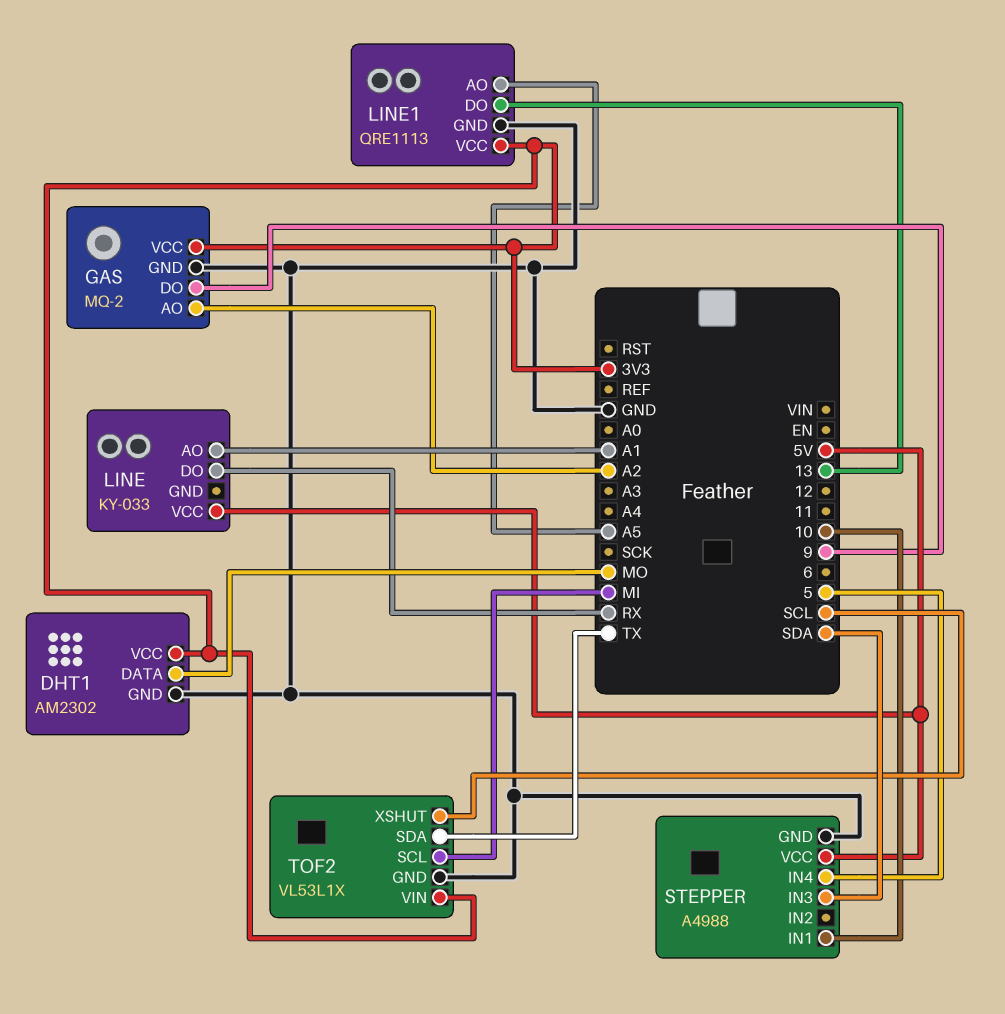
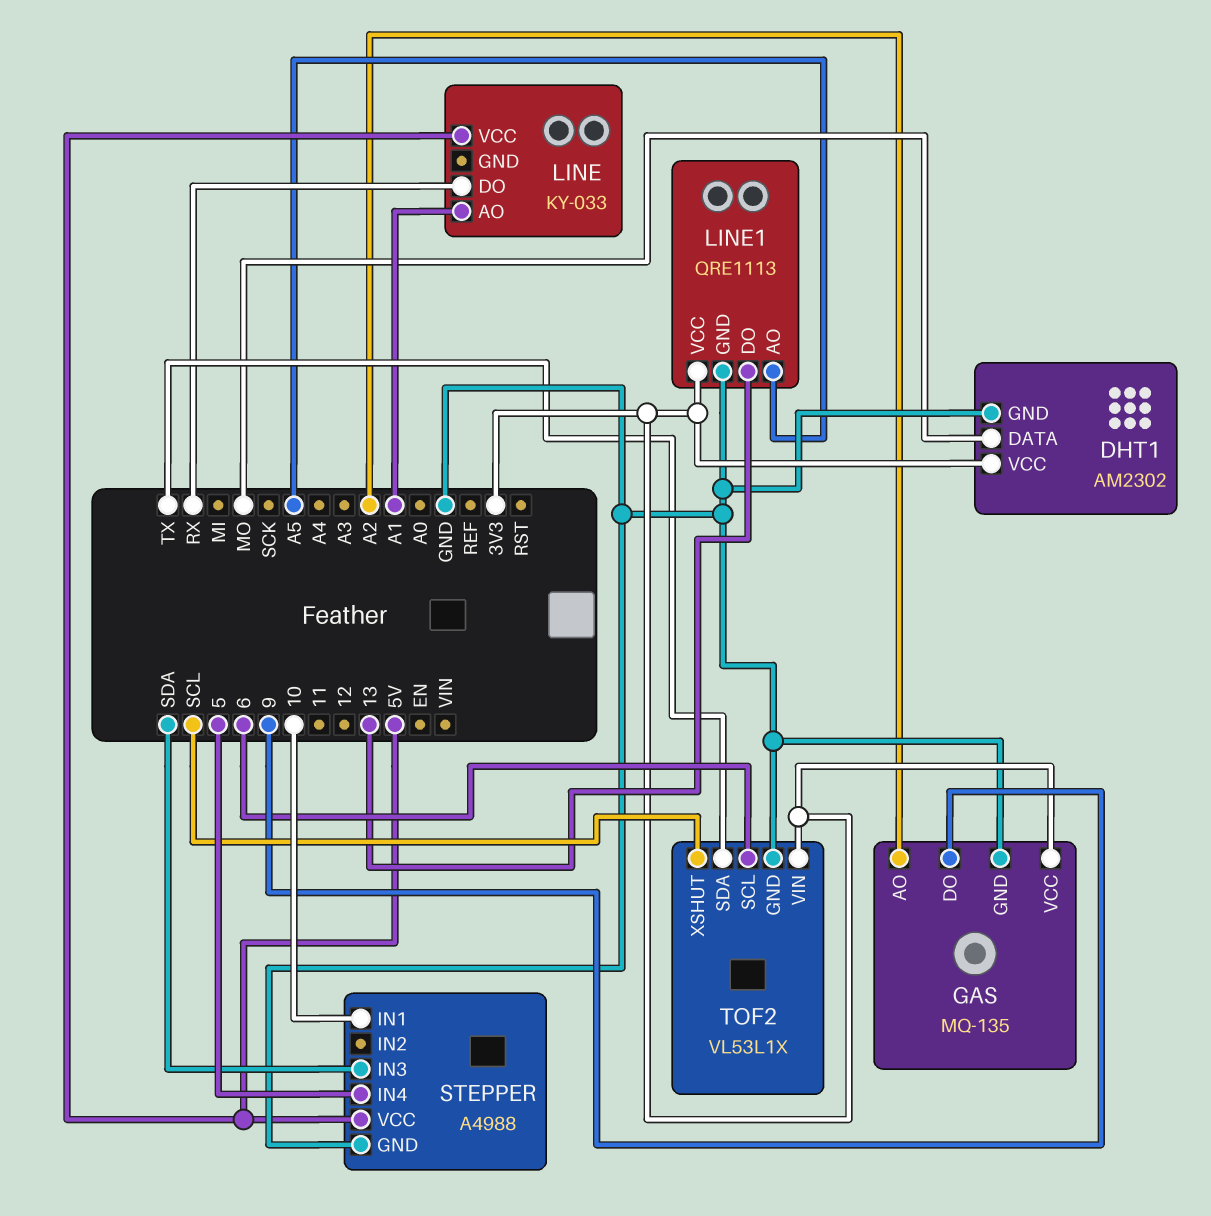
GAS: MQ-2 -> MQ-135
TOF2 pin SCL: MI -> 6

